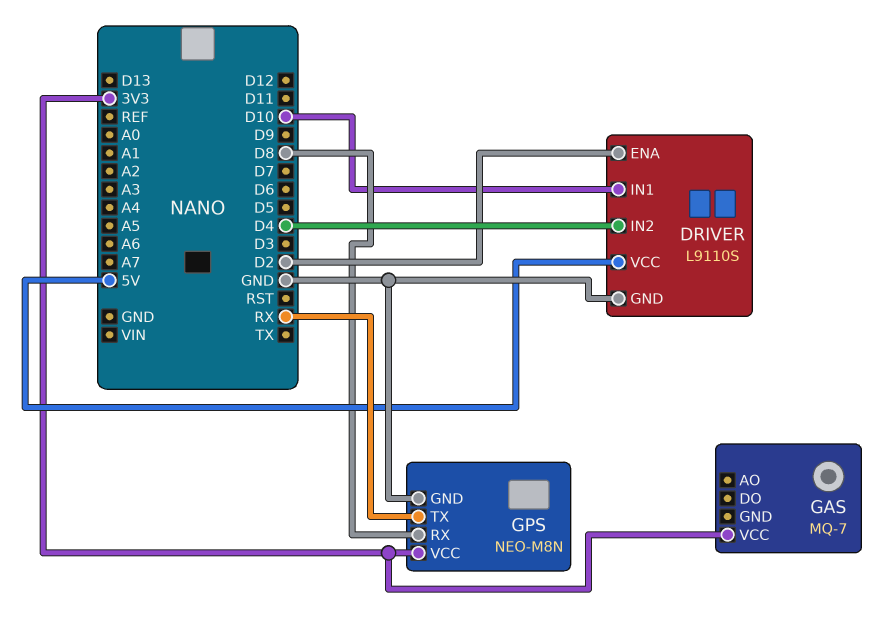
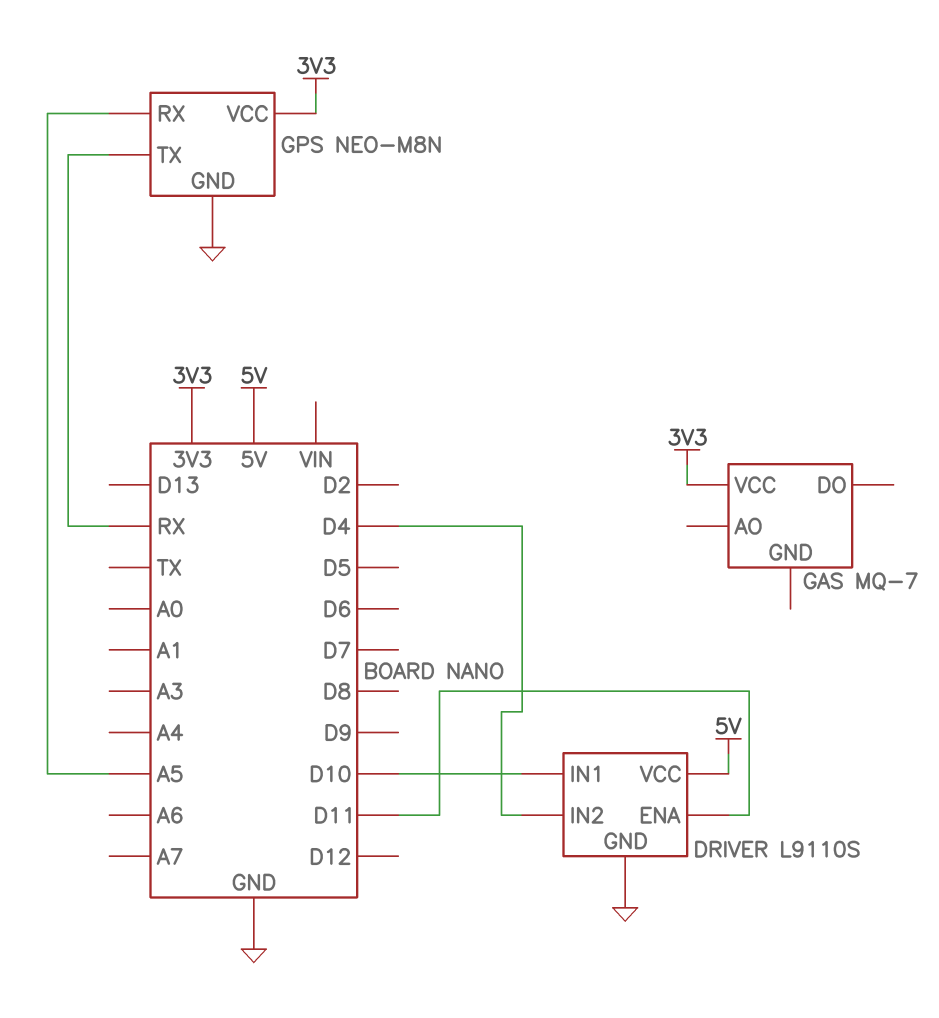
DRIVER pin ENA: D2 -> D11
GPS pin RX: D8 -> A5

